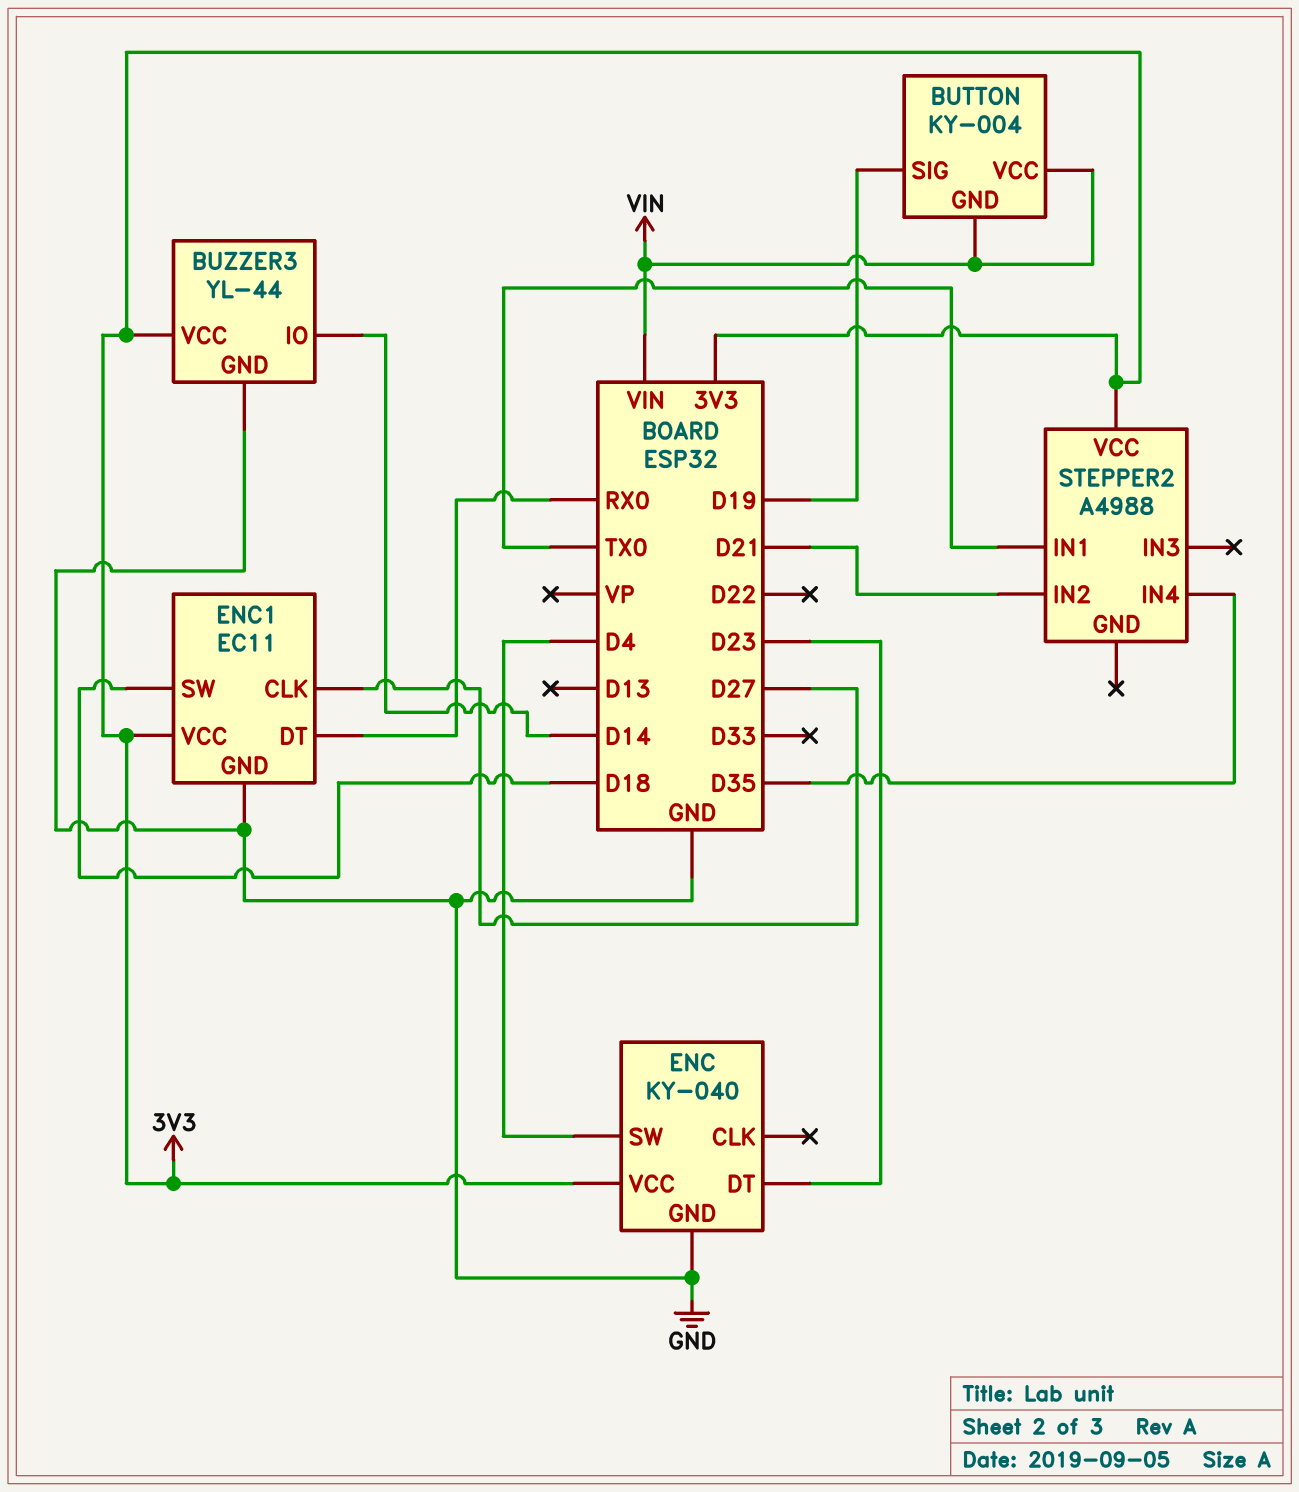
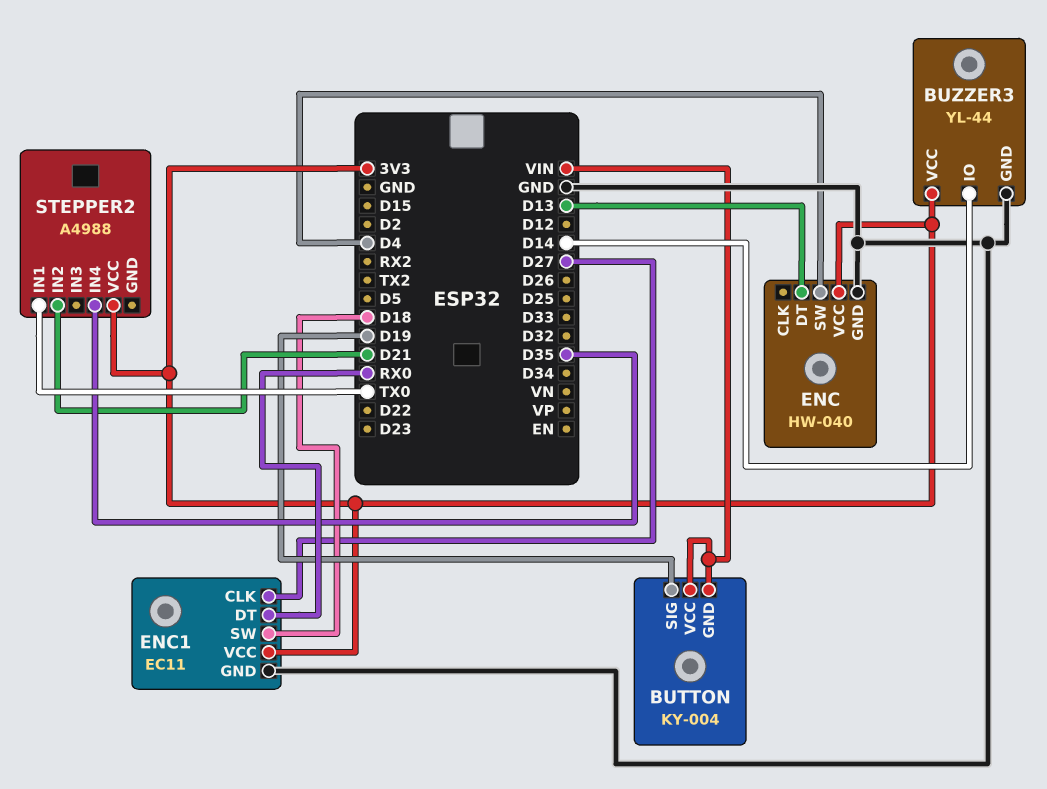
ENC: KY-040 -> HW-040
ENC pin DT: D23 -> D13

